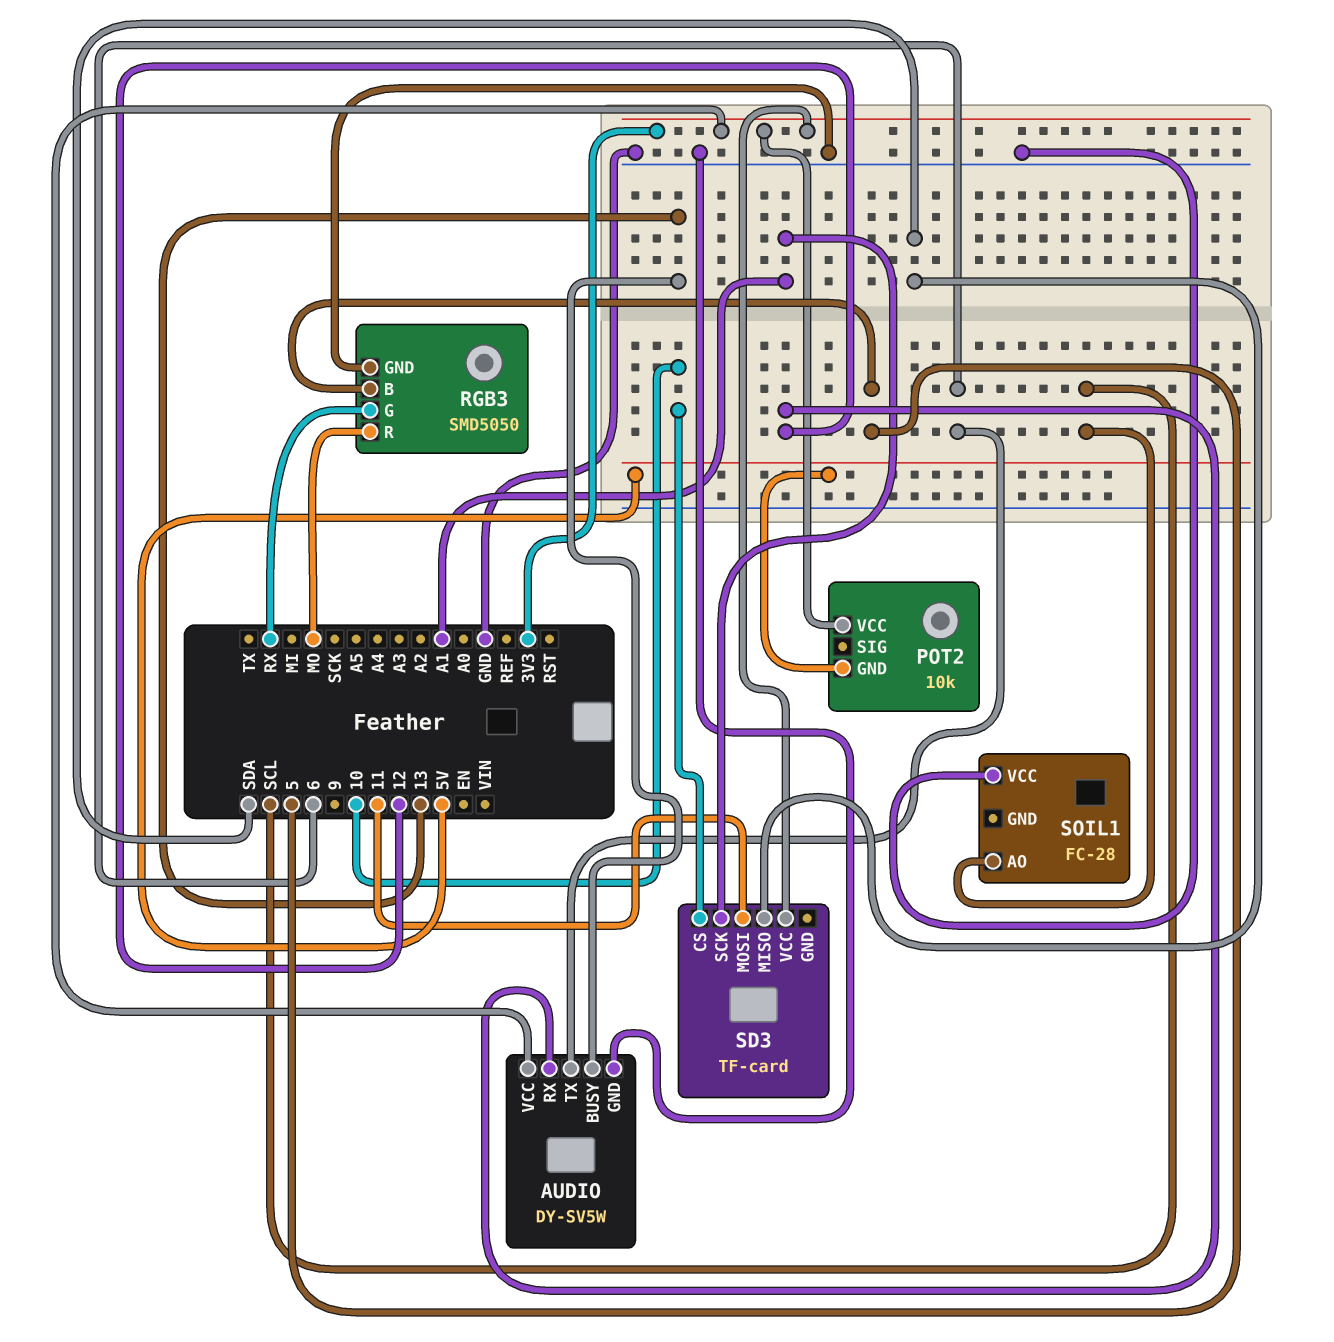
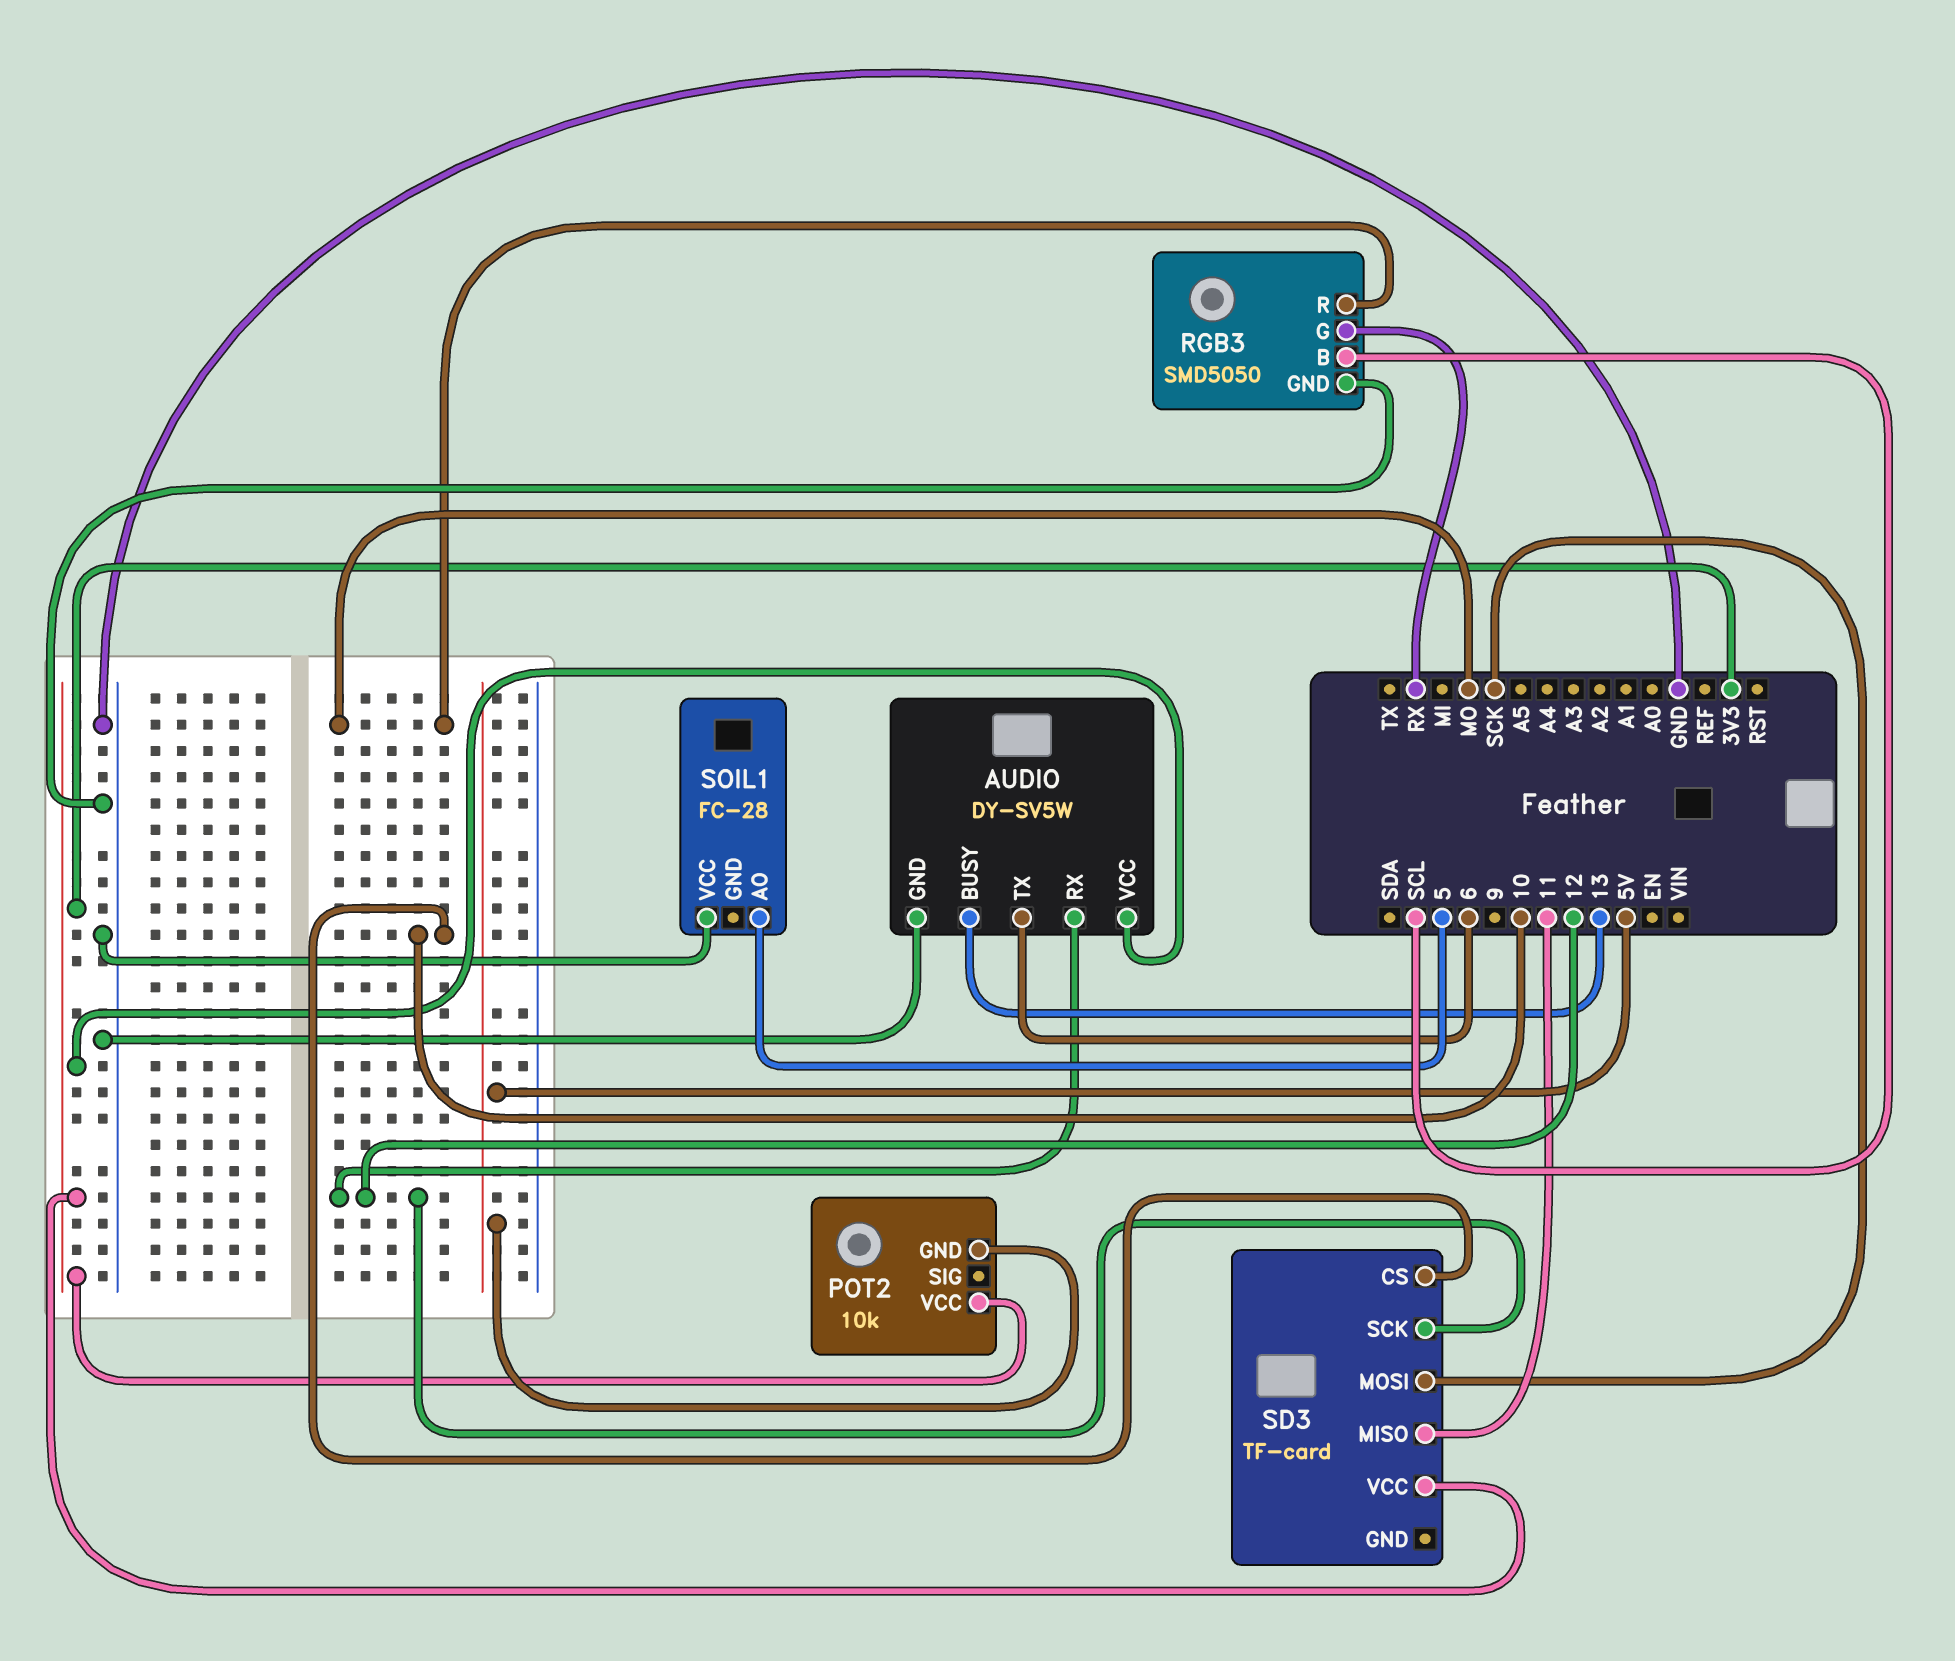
RGB3 pin B: 5 -> SCL
SD3 pin MISO: SDA -> 11
SD3 pin MOSI: 11 -> SCK
SD3 pin SCK: A1 -> 12
SOIL1 pin AO: SCL -> 5

